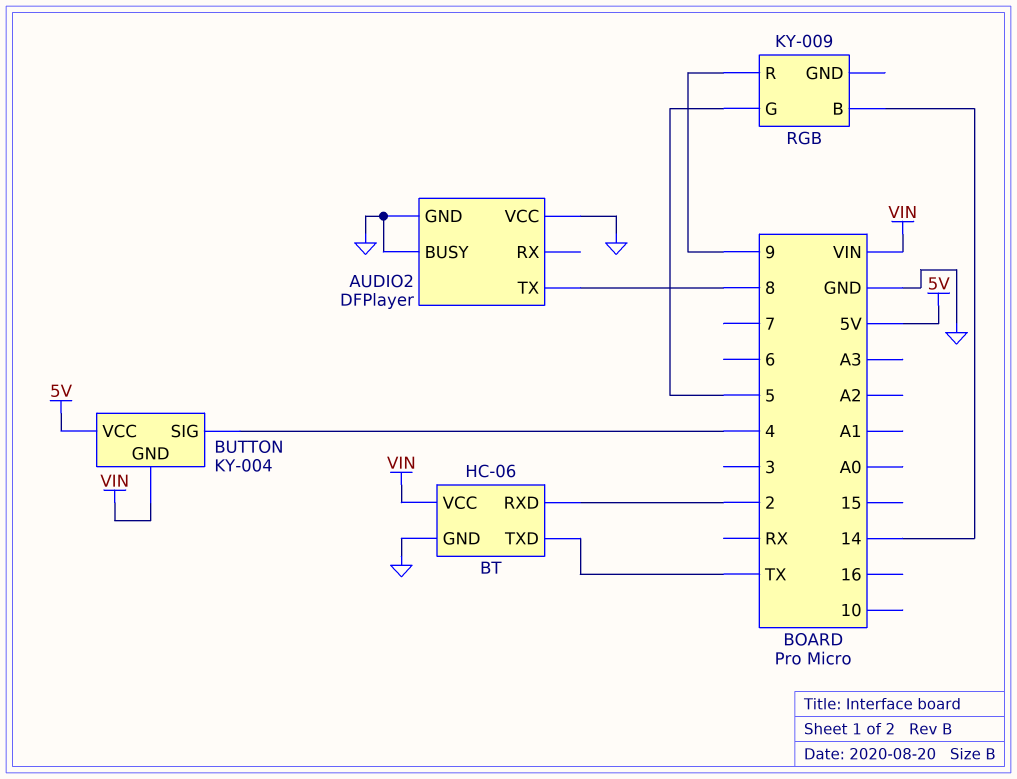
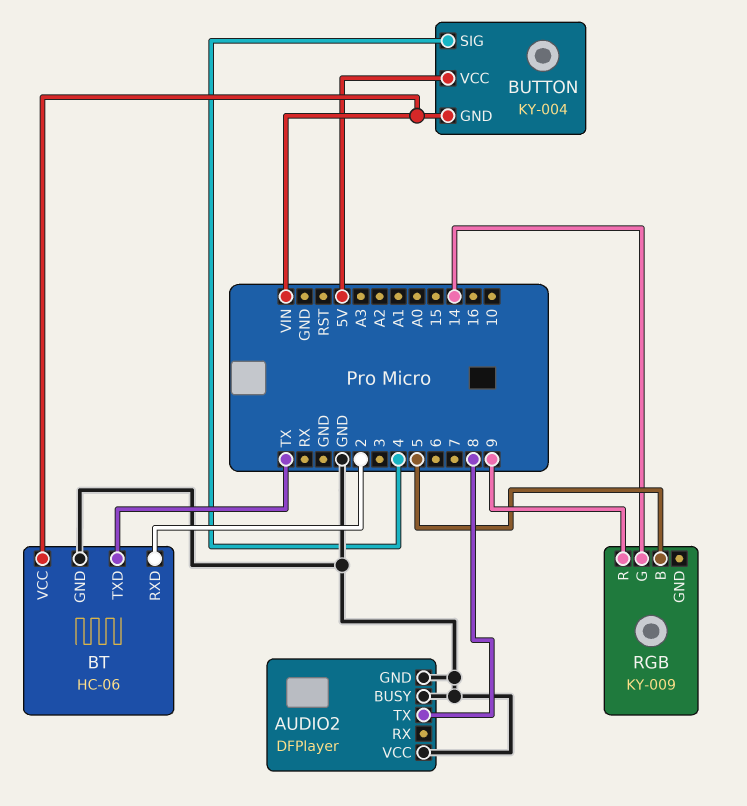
RGB pin B: 14 -> 5
RGB pin G: 5 -> 14

